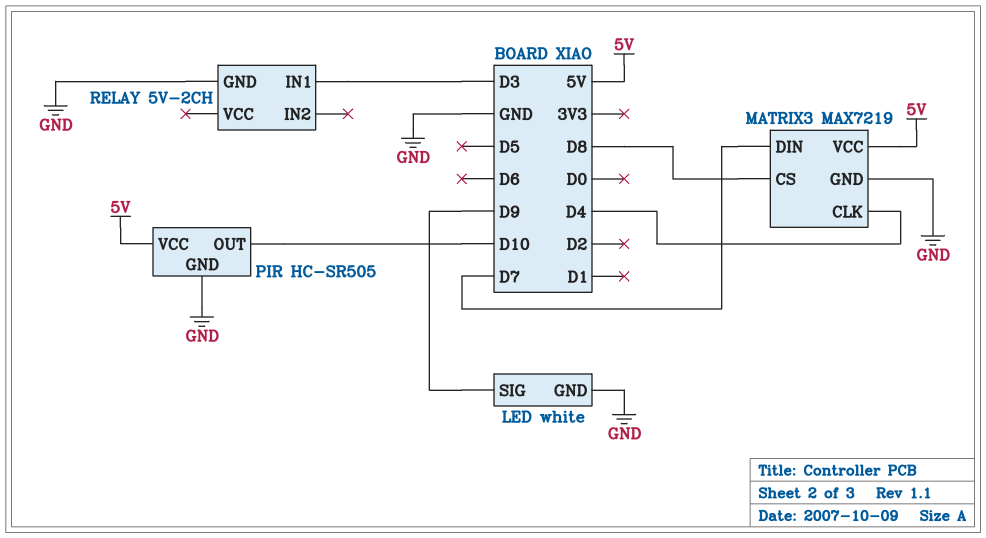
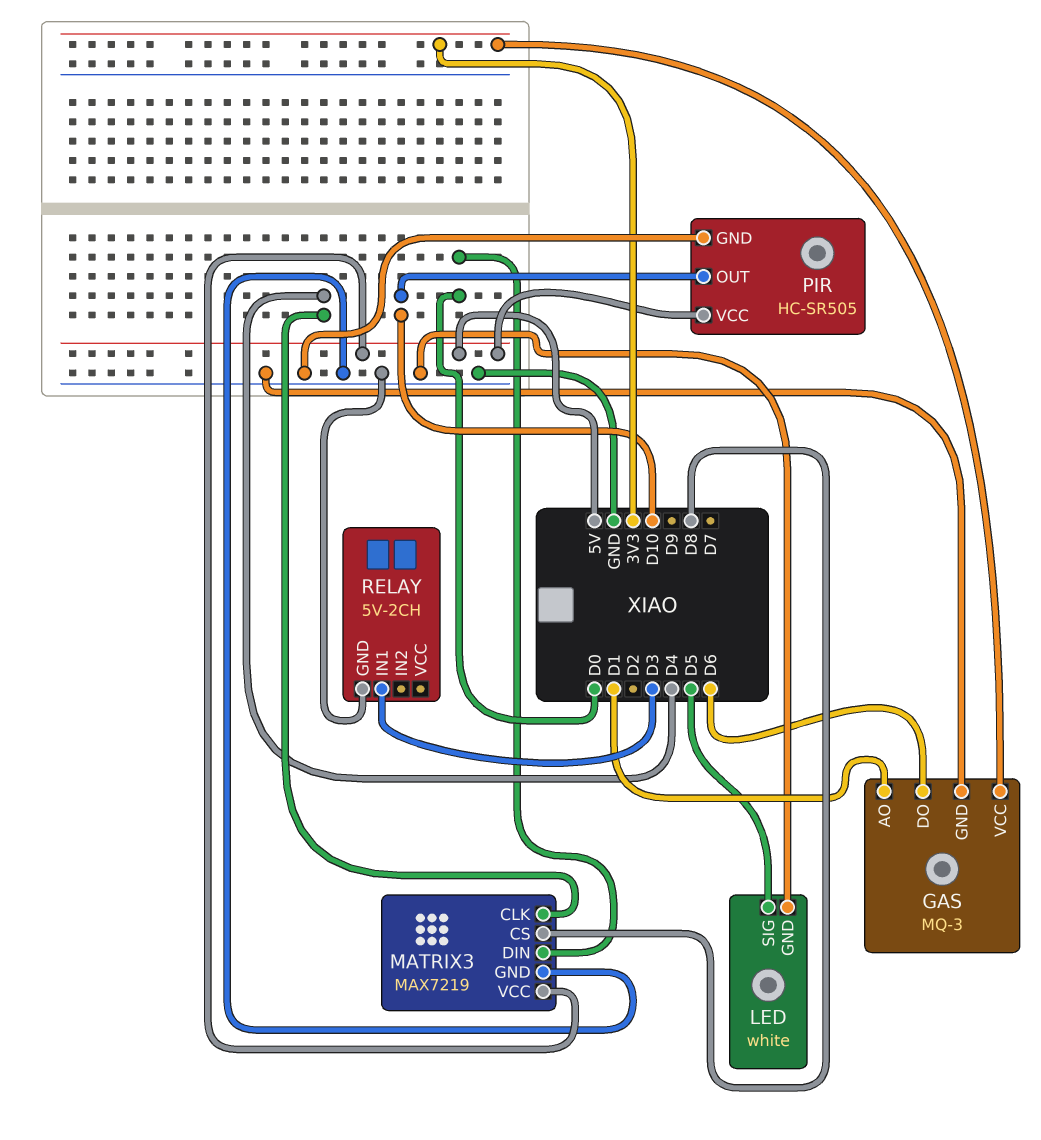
GAS: none -> MQ-3
GAS pin AO: none -> D1
GAS pin DO: none -> D6
GAS pin GND: none -> GND
GAS pin VCC: none -> 3V3
LED pin SIG: D9 -> D5
MATRIX3 pin DIN: D7 -> D0

